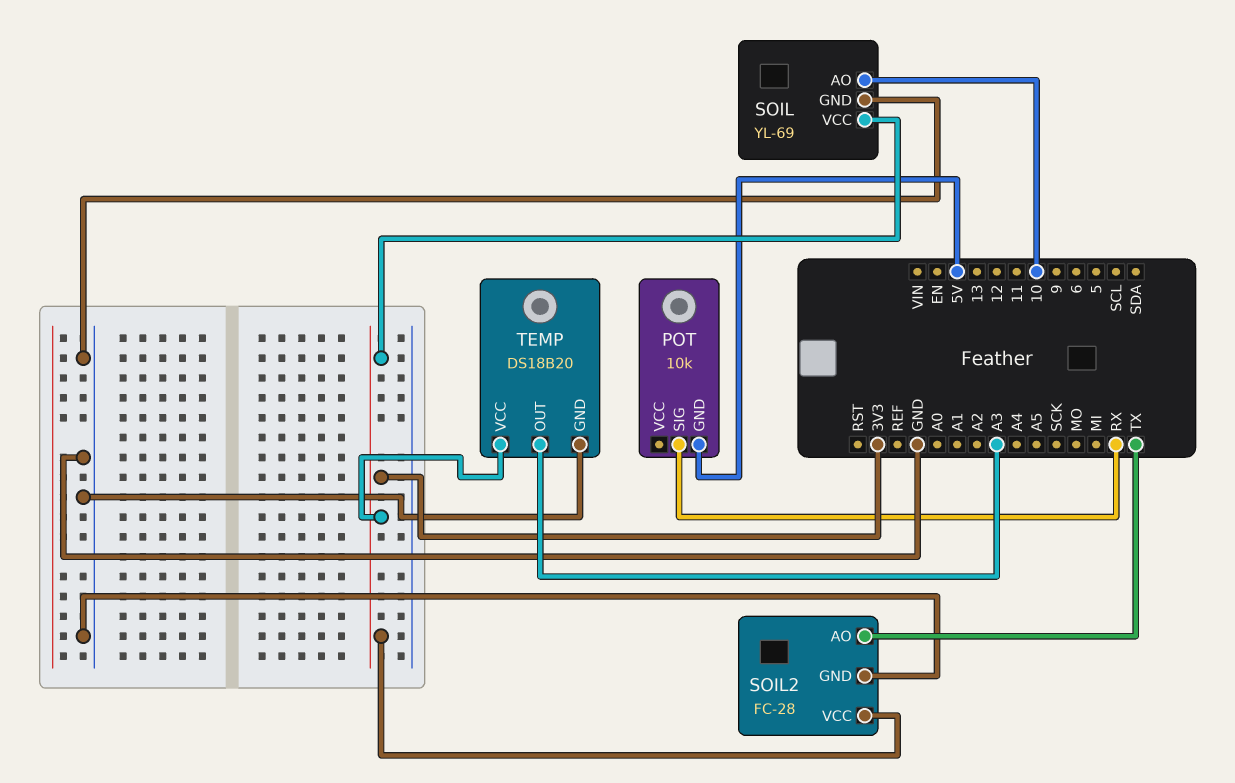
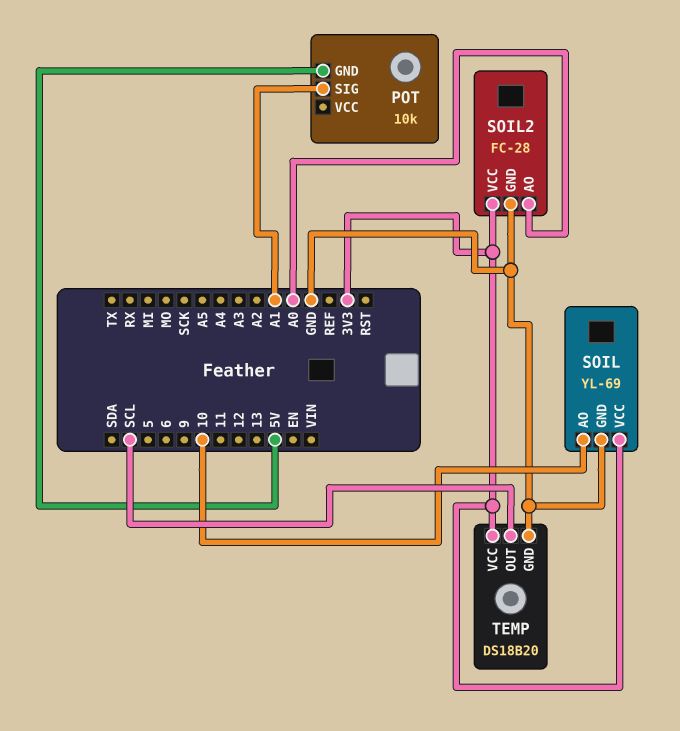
POT pin SIG: RX -> A1
SOIL2 pin AO: TX -> A0
TEMP pin OUT: A3 -> SCL

